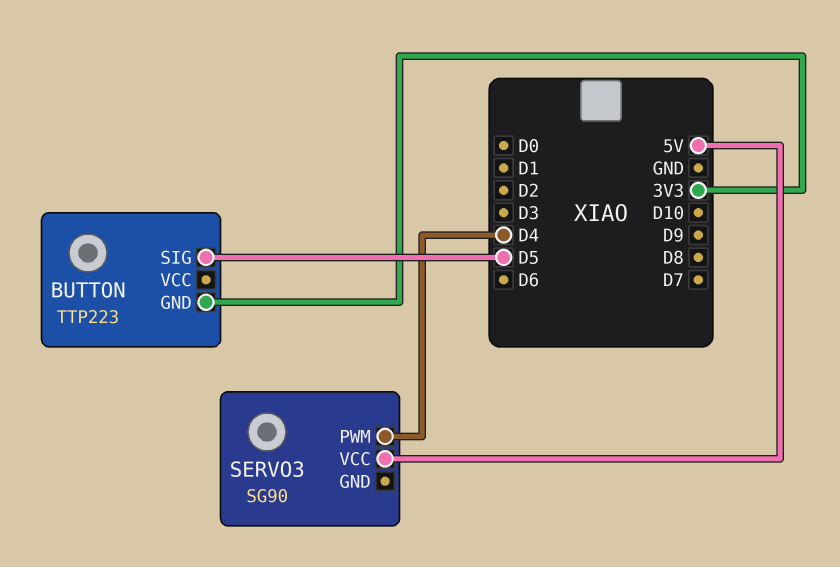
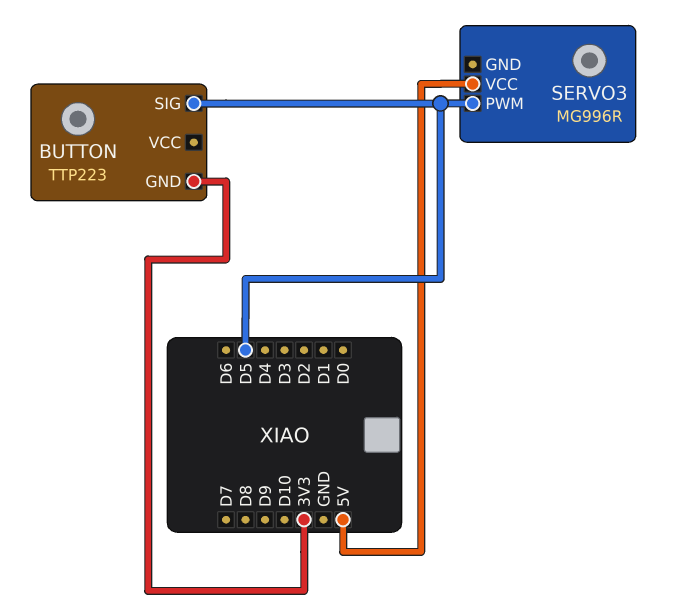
SERVO3: SG90 -> MG996R
SERVO3 pin PWM: D4 -> D5

